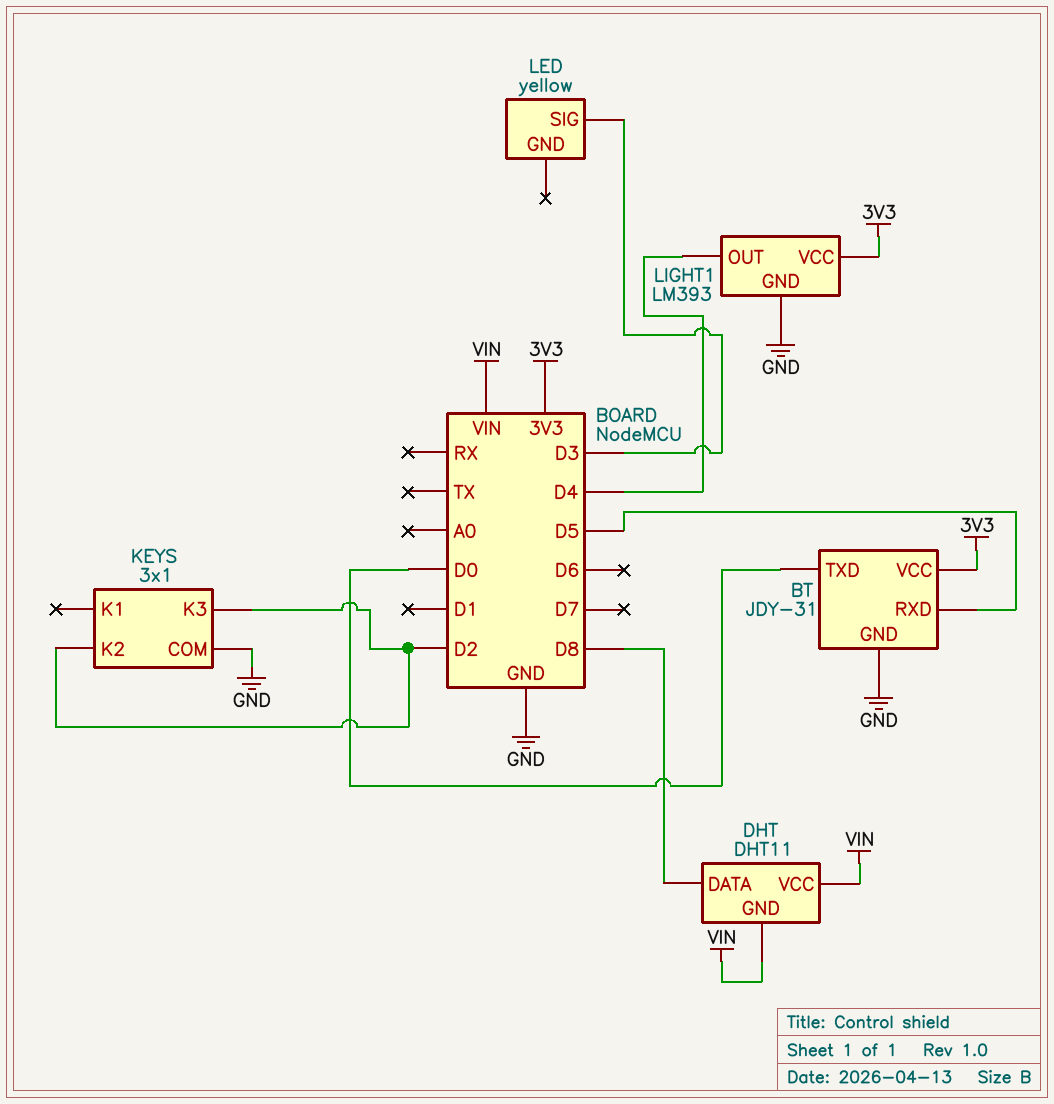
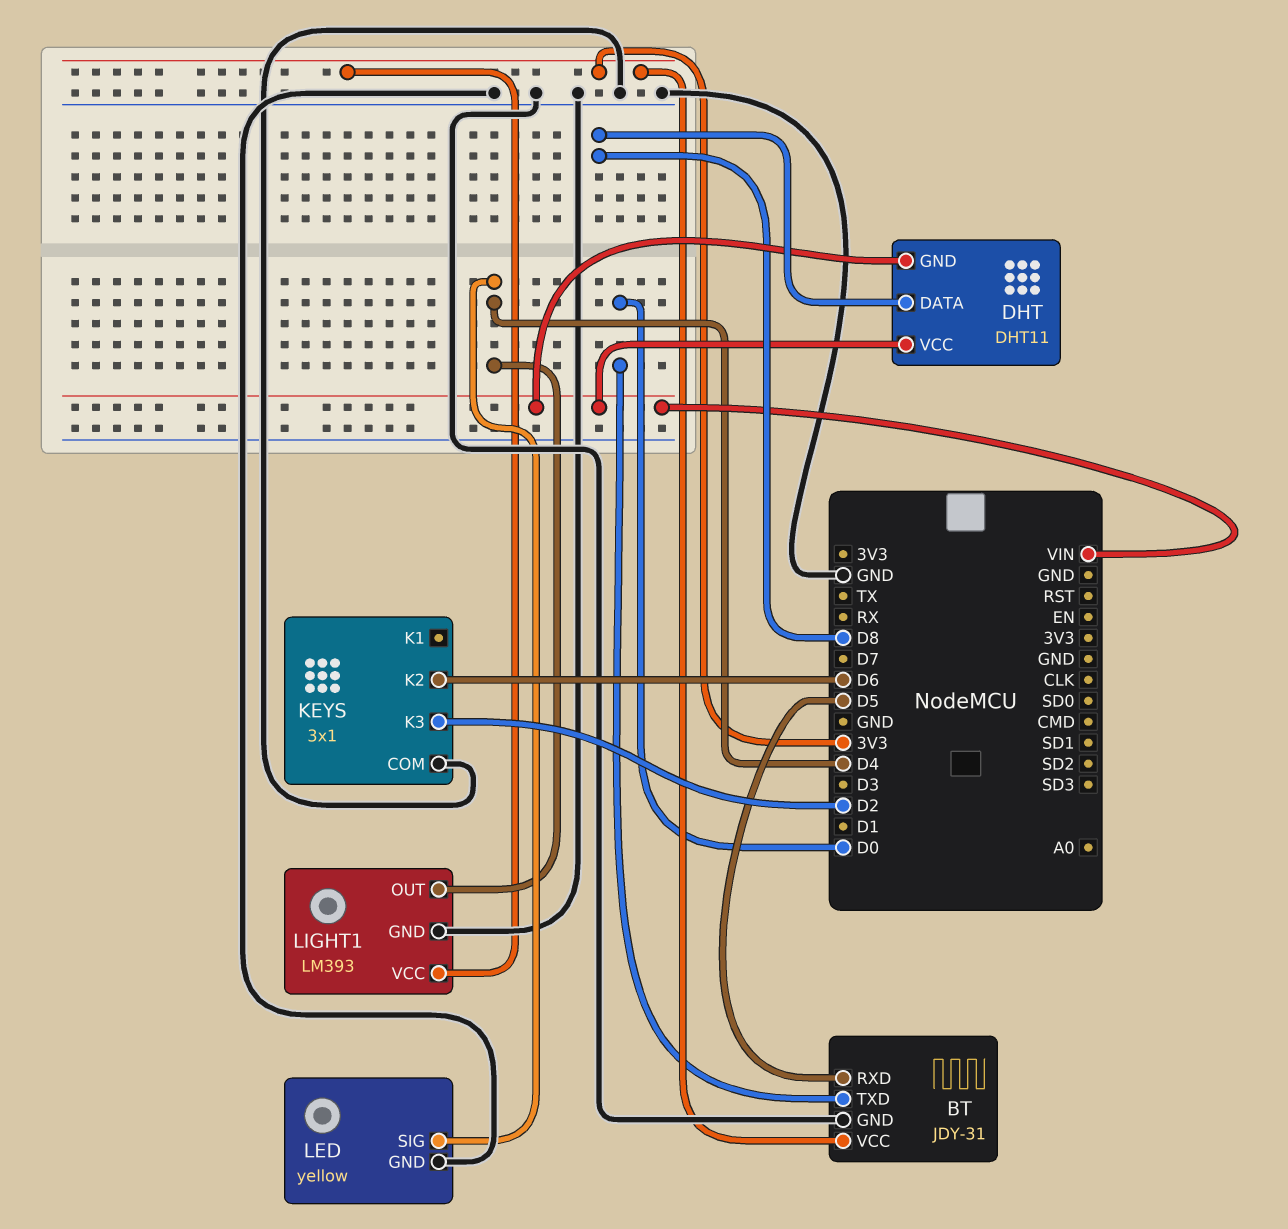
KEYS pin K2: D2 -> D6
LED pin GND: none -> GND
LED pin SIG: D3 -> D4

